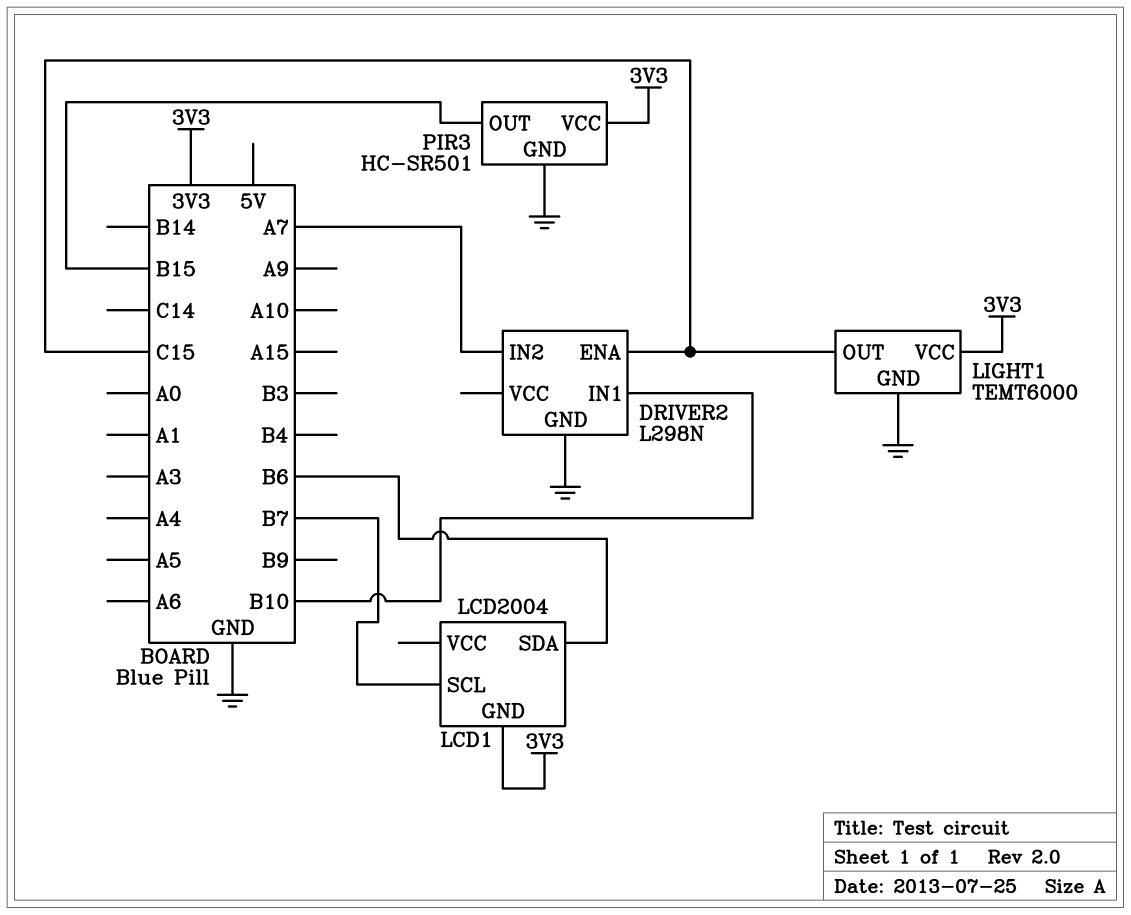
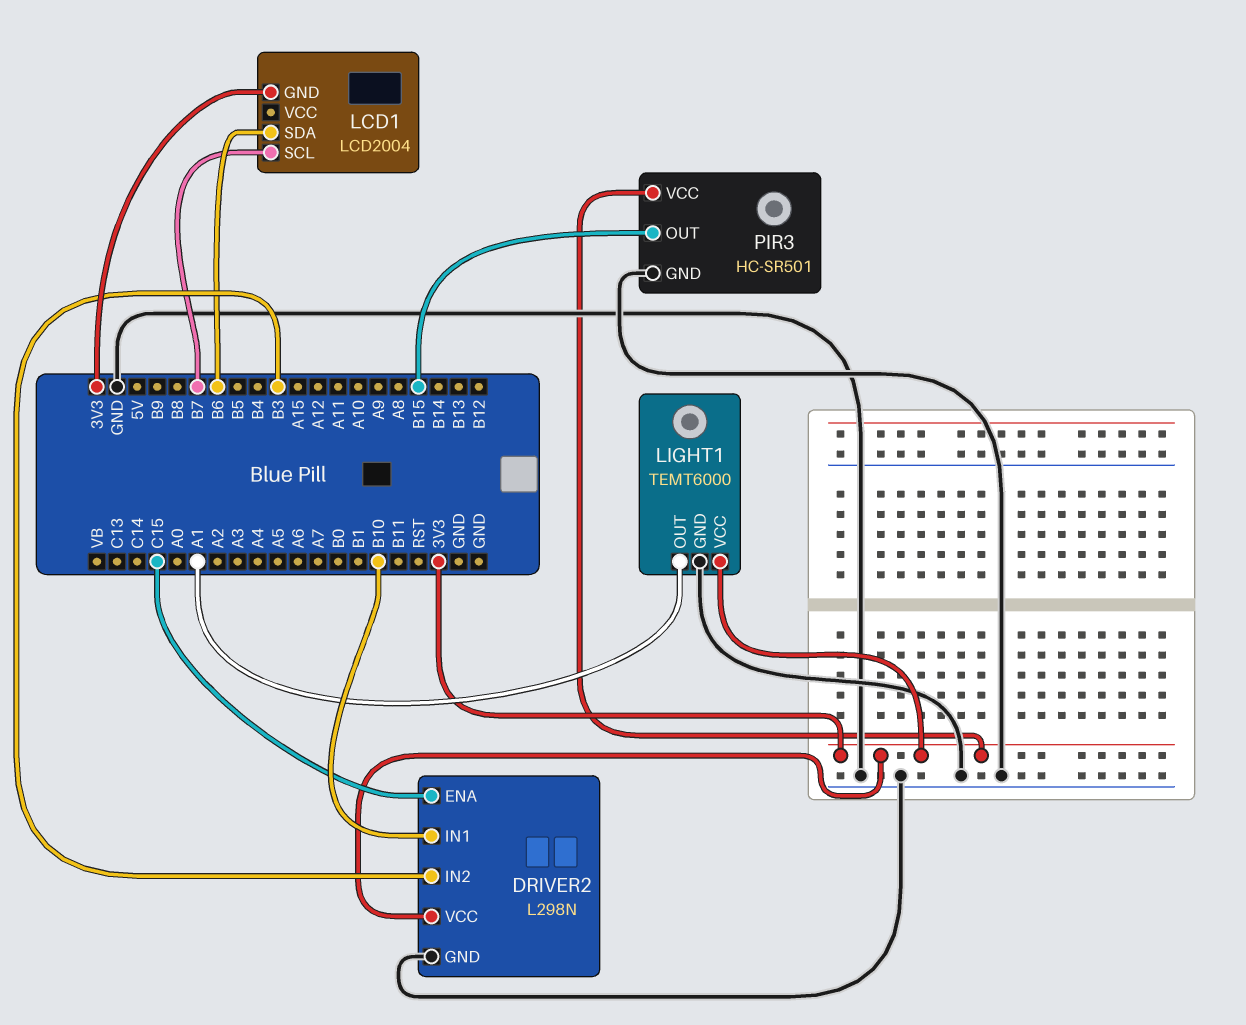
DRIVER2 pin IN2: A7 -> B3
DRIVER2 pin VCC: none -> 3V3
LIGHT1 pin OUT: C15 -> A1

